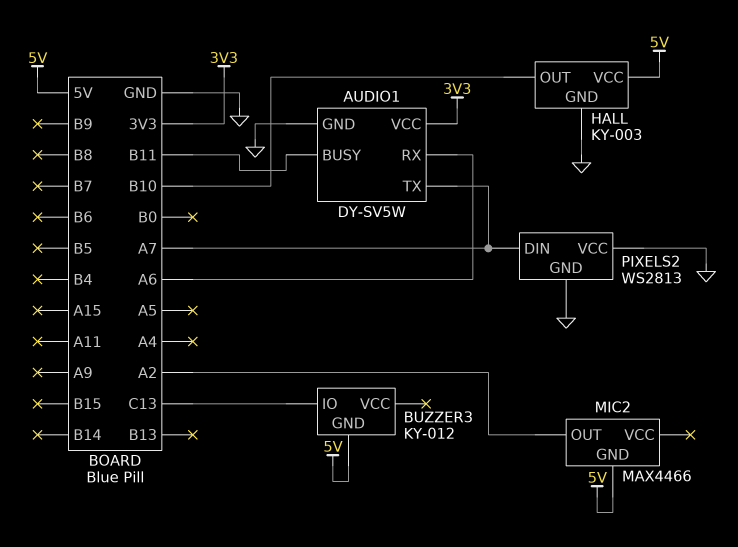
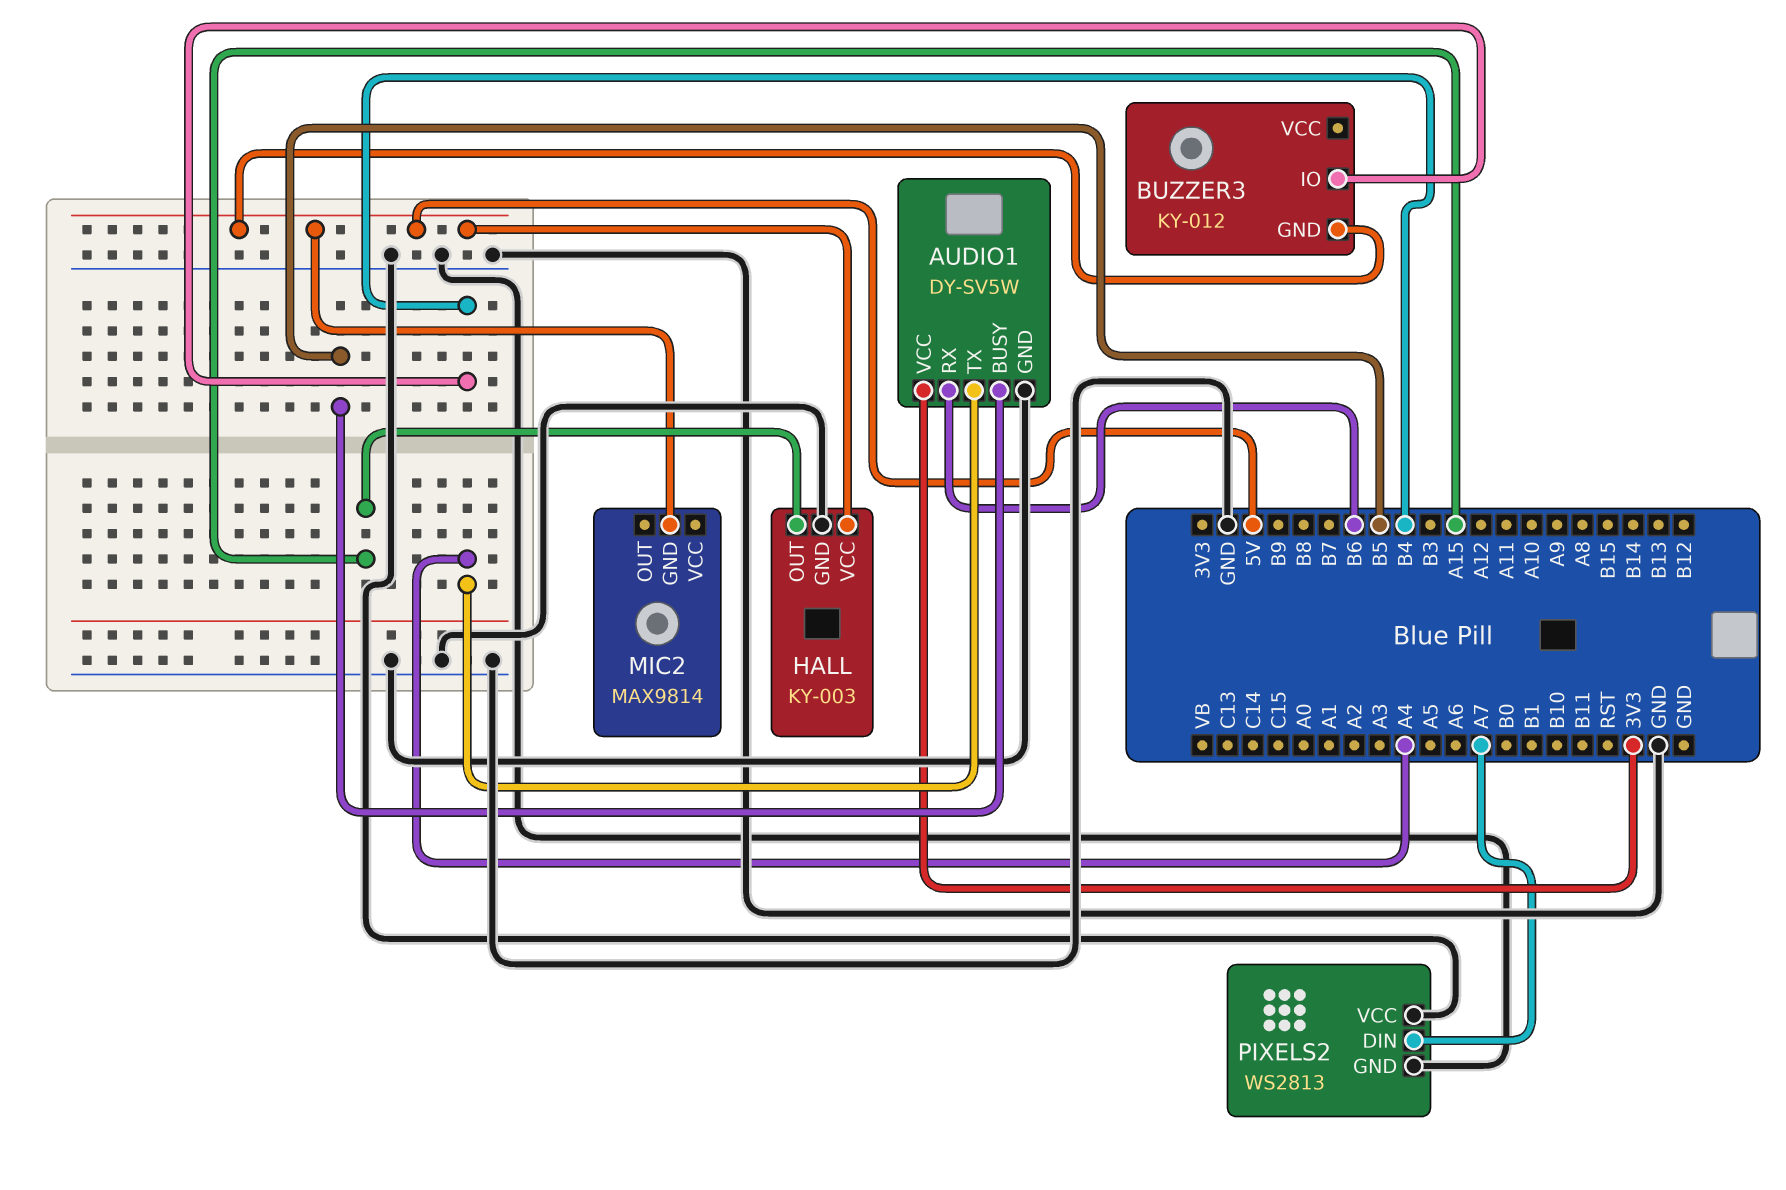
AUDIO1 pin BUSY: B11 -> B5
AUDIO1 pin RX: A6 -> B6
AUDIO1 pin TX: A7 -> A4
BUZZER3 pin IO: C13 -> B4
HALL pin OUT: B10 -> A15
MIC2: MAX4466 -> MAX9814
MIC2 pin OUT: A2 -> none

